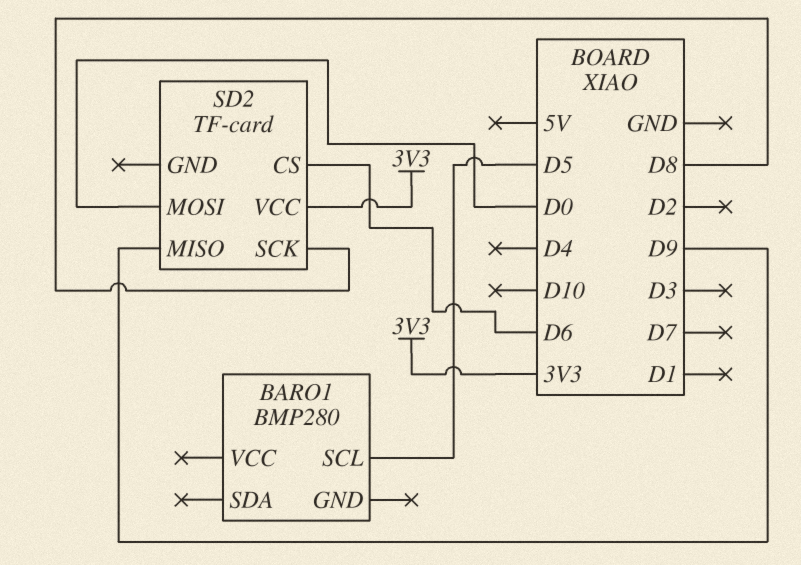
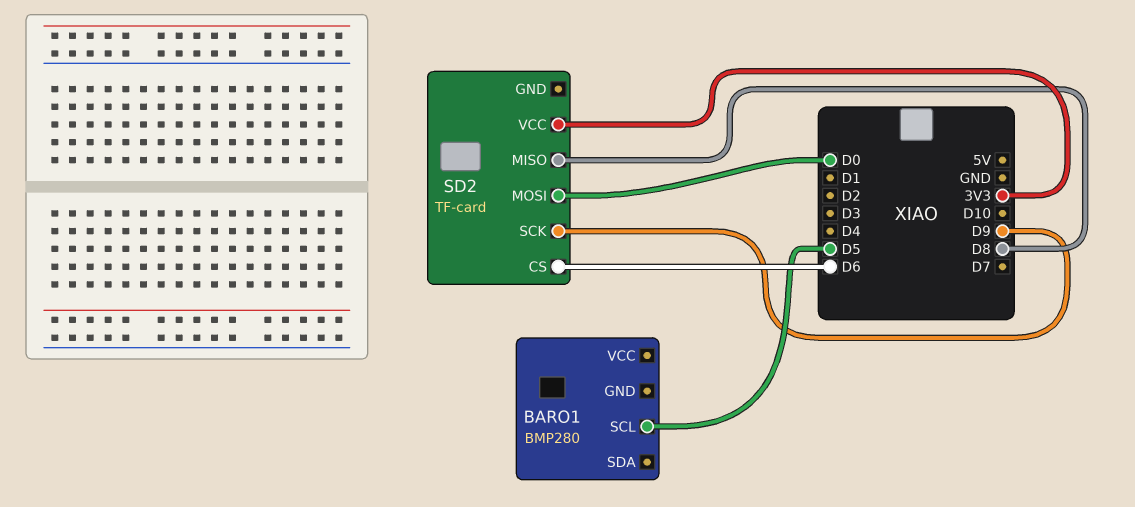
SD2 pin MISO: D9 -> D8
SD2 pin SCK: D8 -> D9

